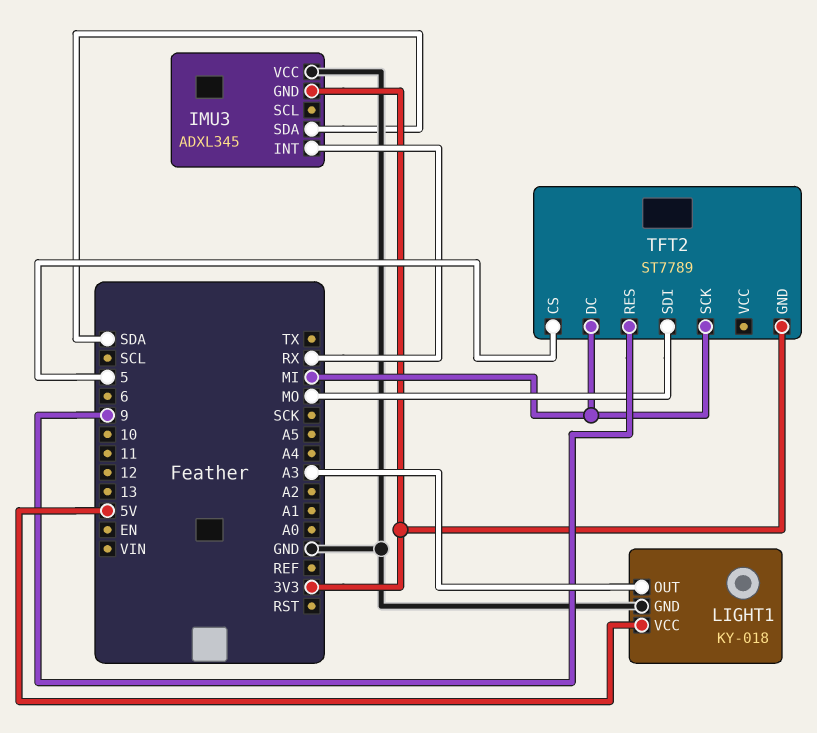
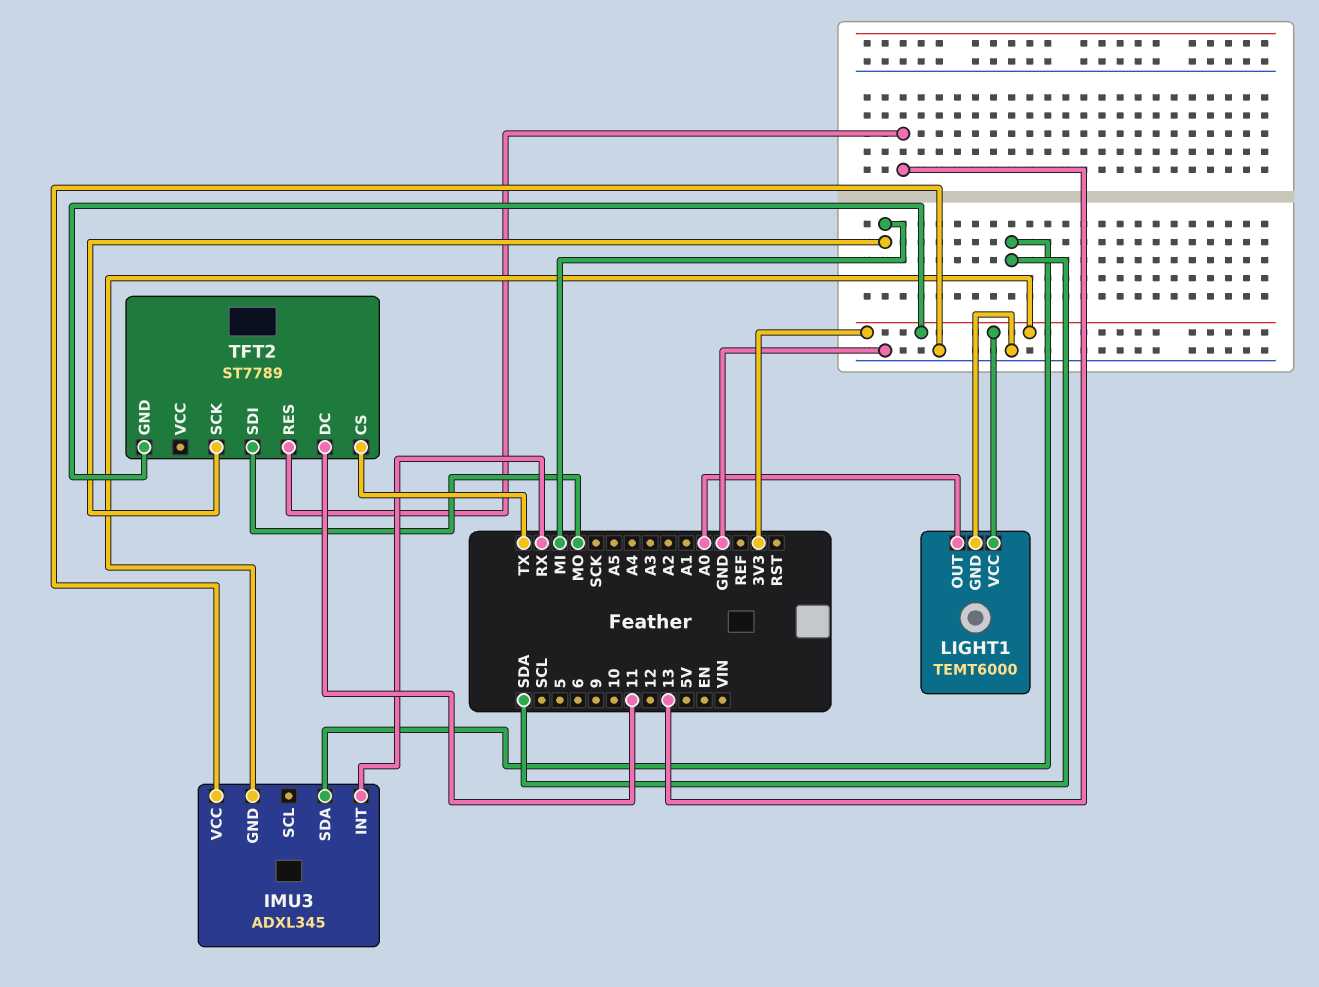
LIGHT1: KY-018 -> TEMT6000
LIGHT1 pin OUT: A3 -> A0
LIGHT1 pin VCC: 5V -> 3V3
TFT2 pin CS: 5 -> TX
TFT2 pin DC: MI -> 11
TFT2 pin RES: 9 -> 13

